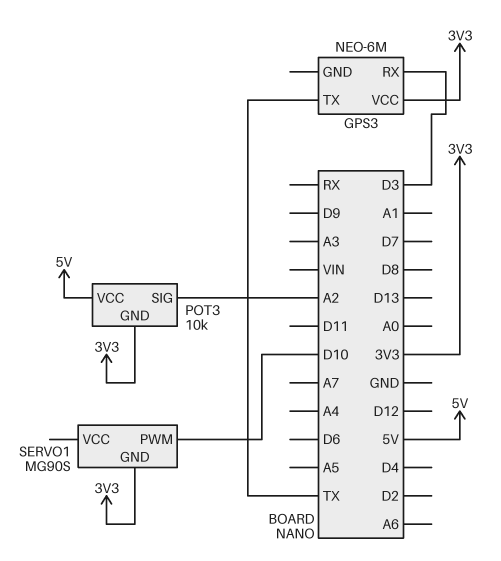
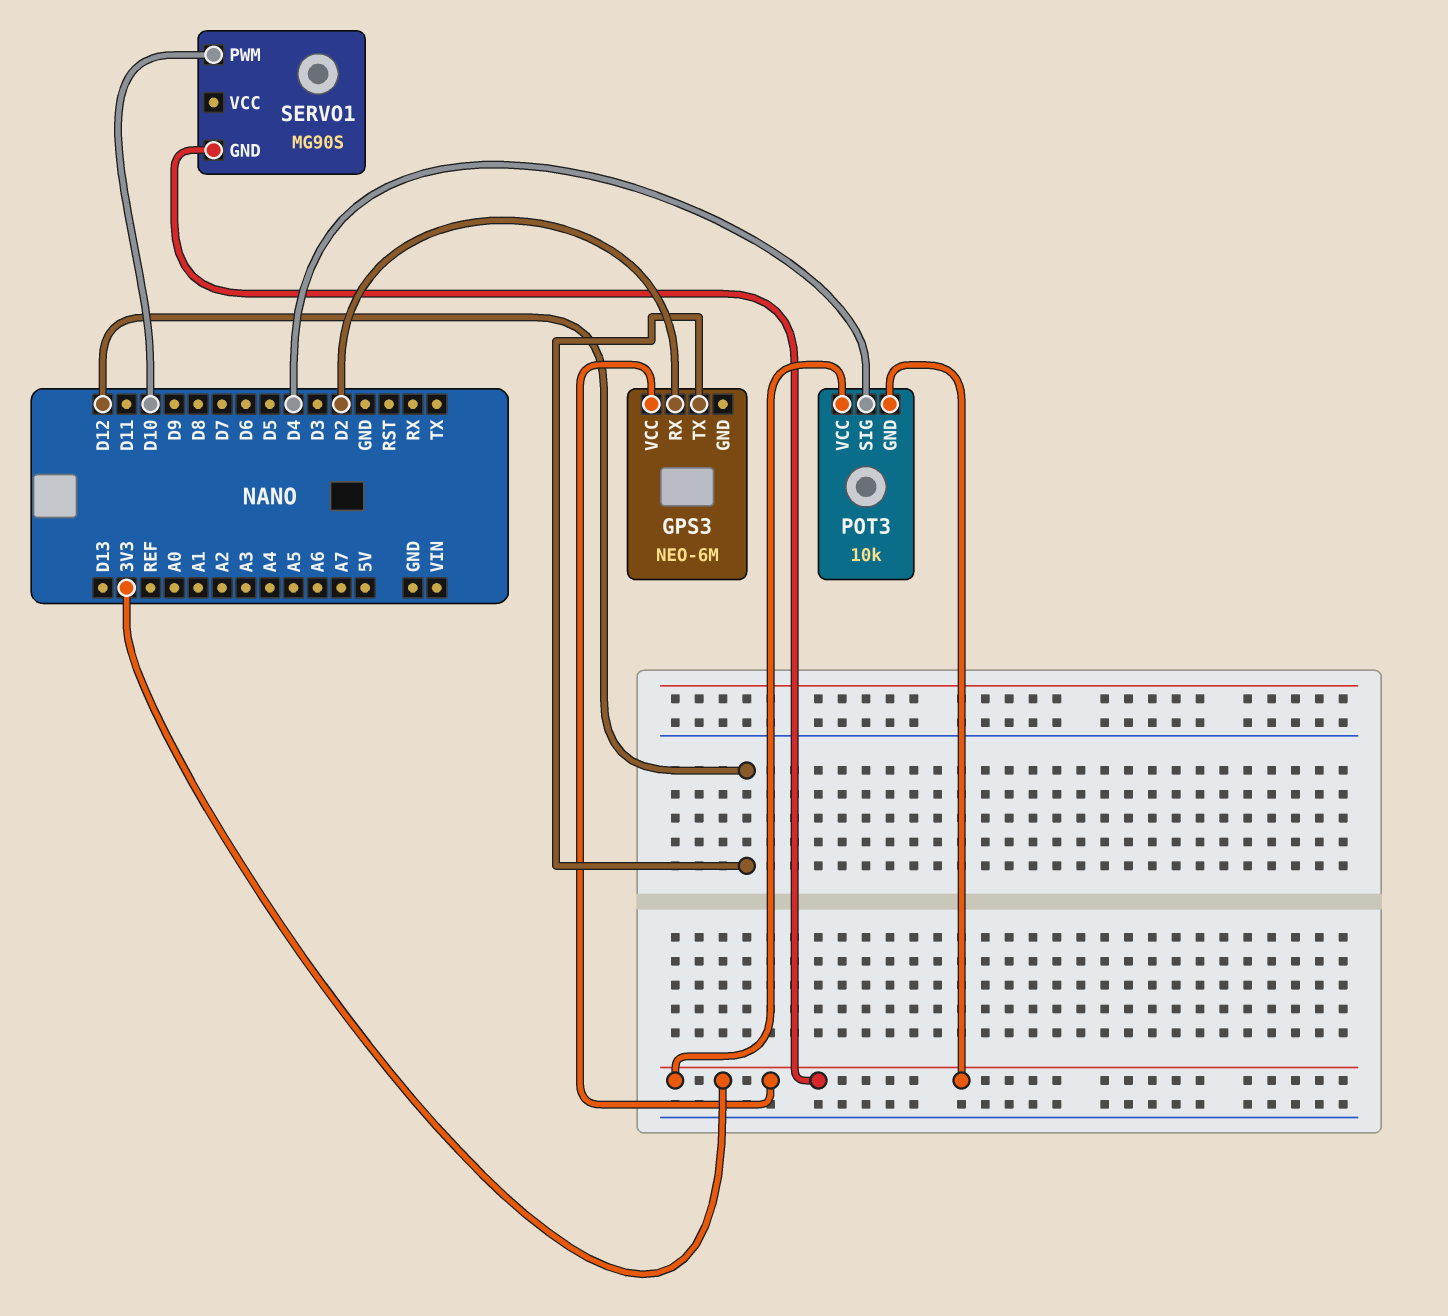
GPS3 pin RX: D3 -> D2
GPS3 pin TX: TX -> D12
POT3 pin SIG: A2 -> D4
POT3 pin VCC: 5V -> 3V3

